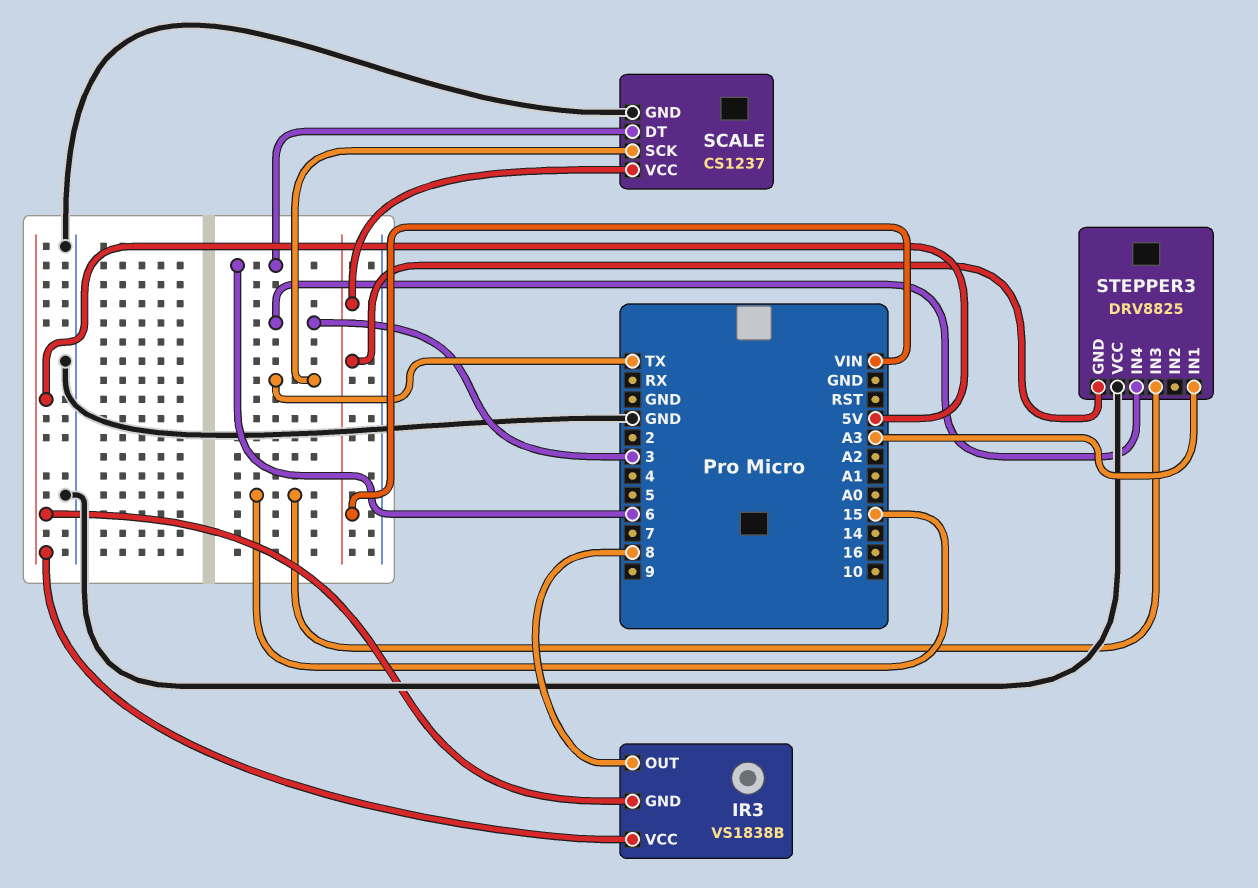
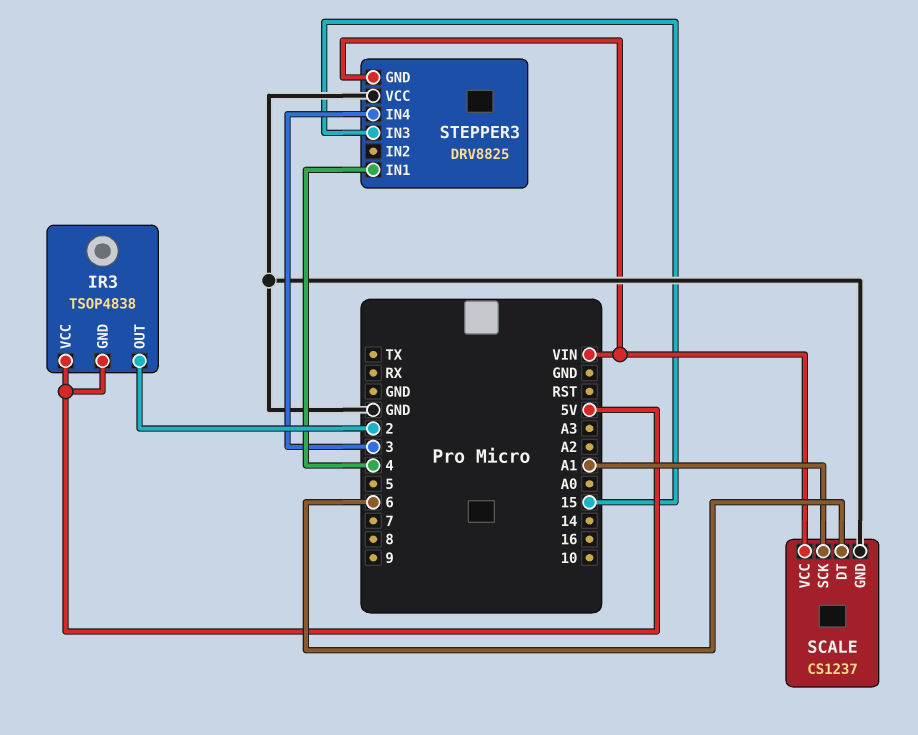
IR3: VS1838B -> TSOP4838
IR3 pin OUT: 8 -> 2
SCALE pin SCK: TX -> A1
STEPPER3 pin IN1: A3 -> 4

